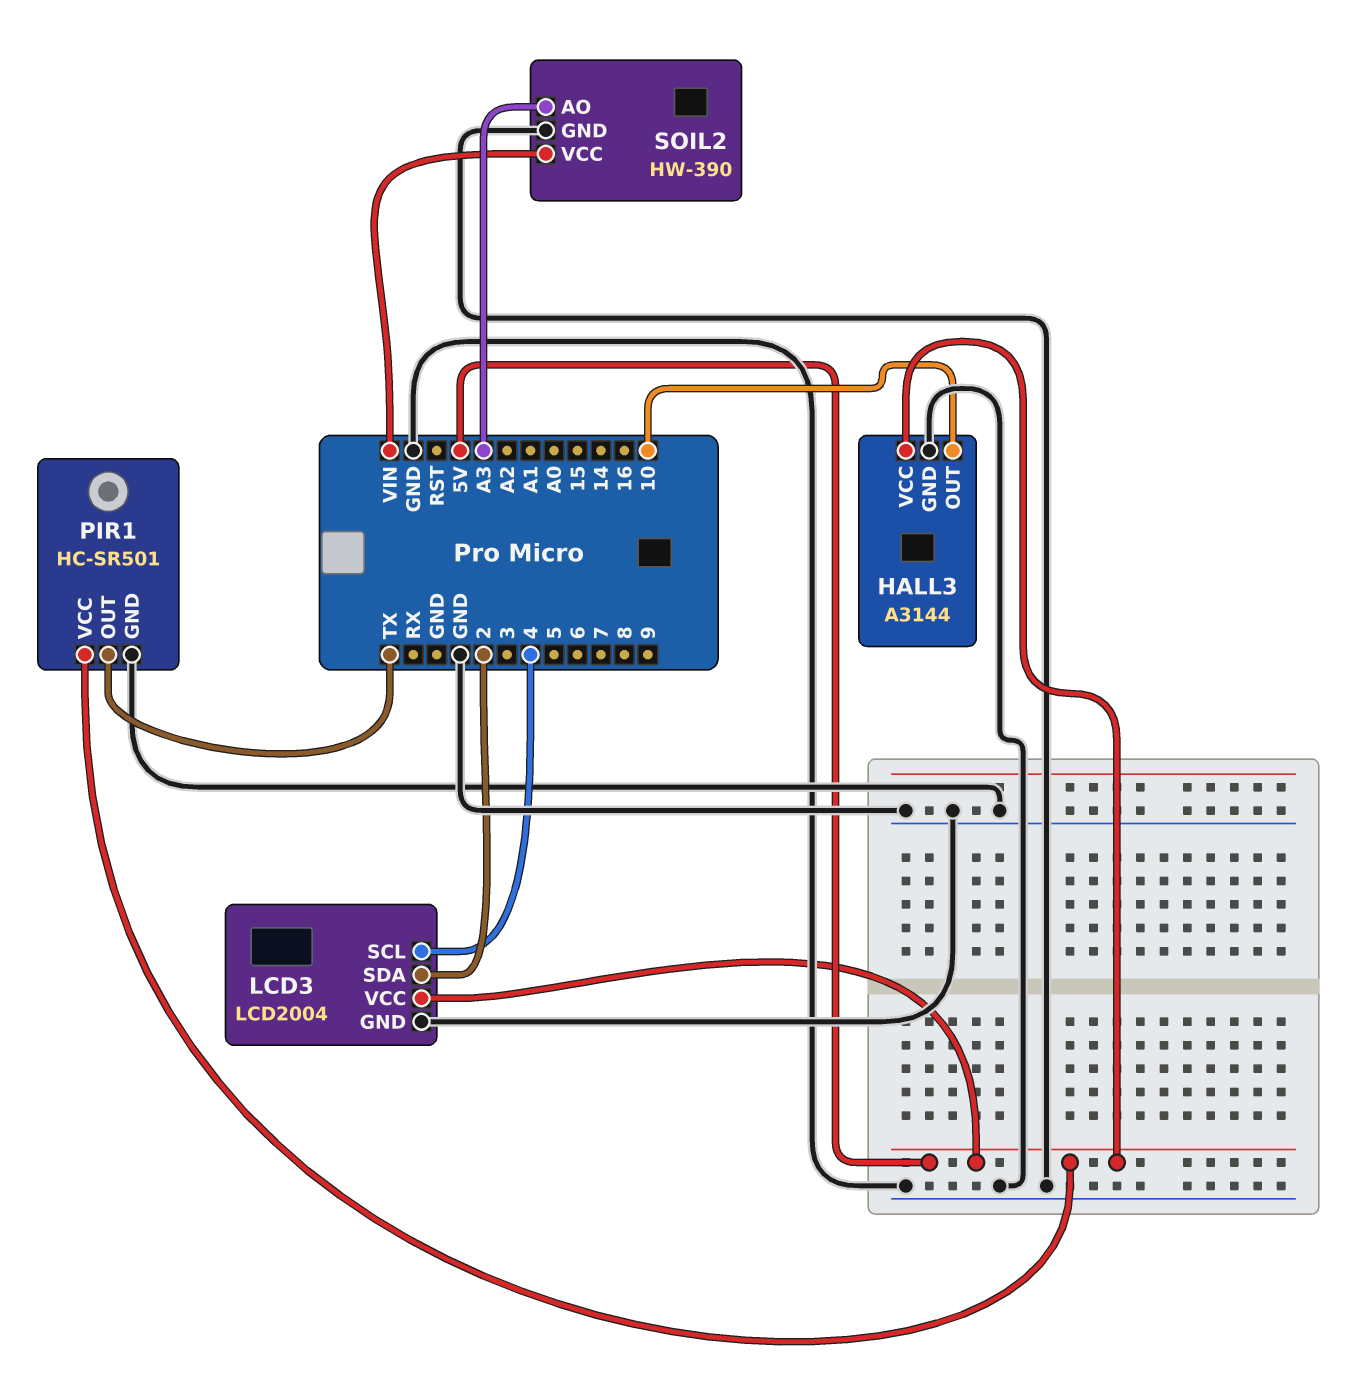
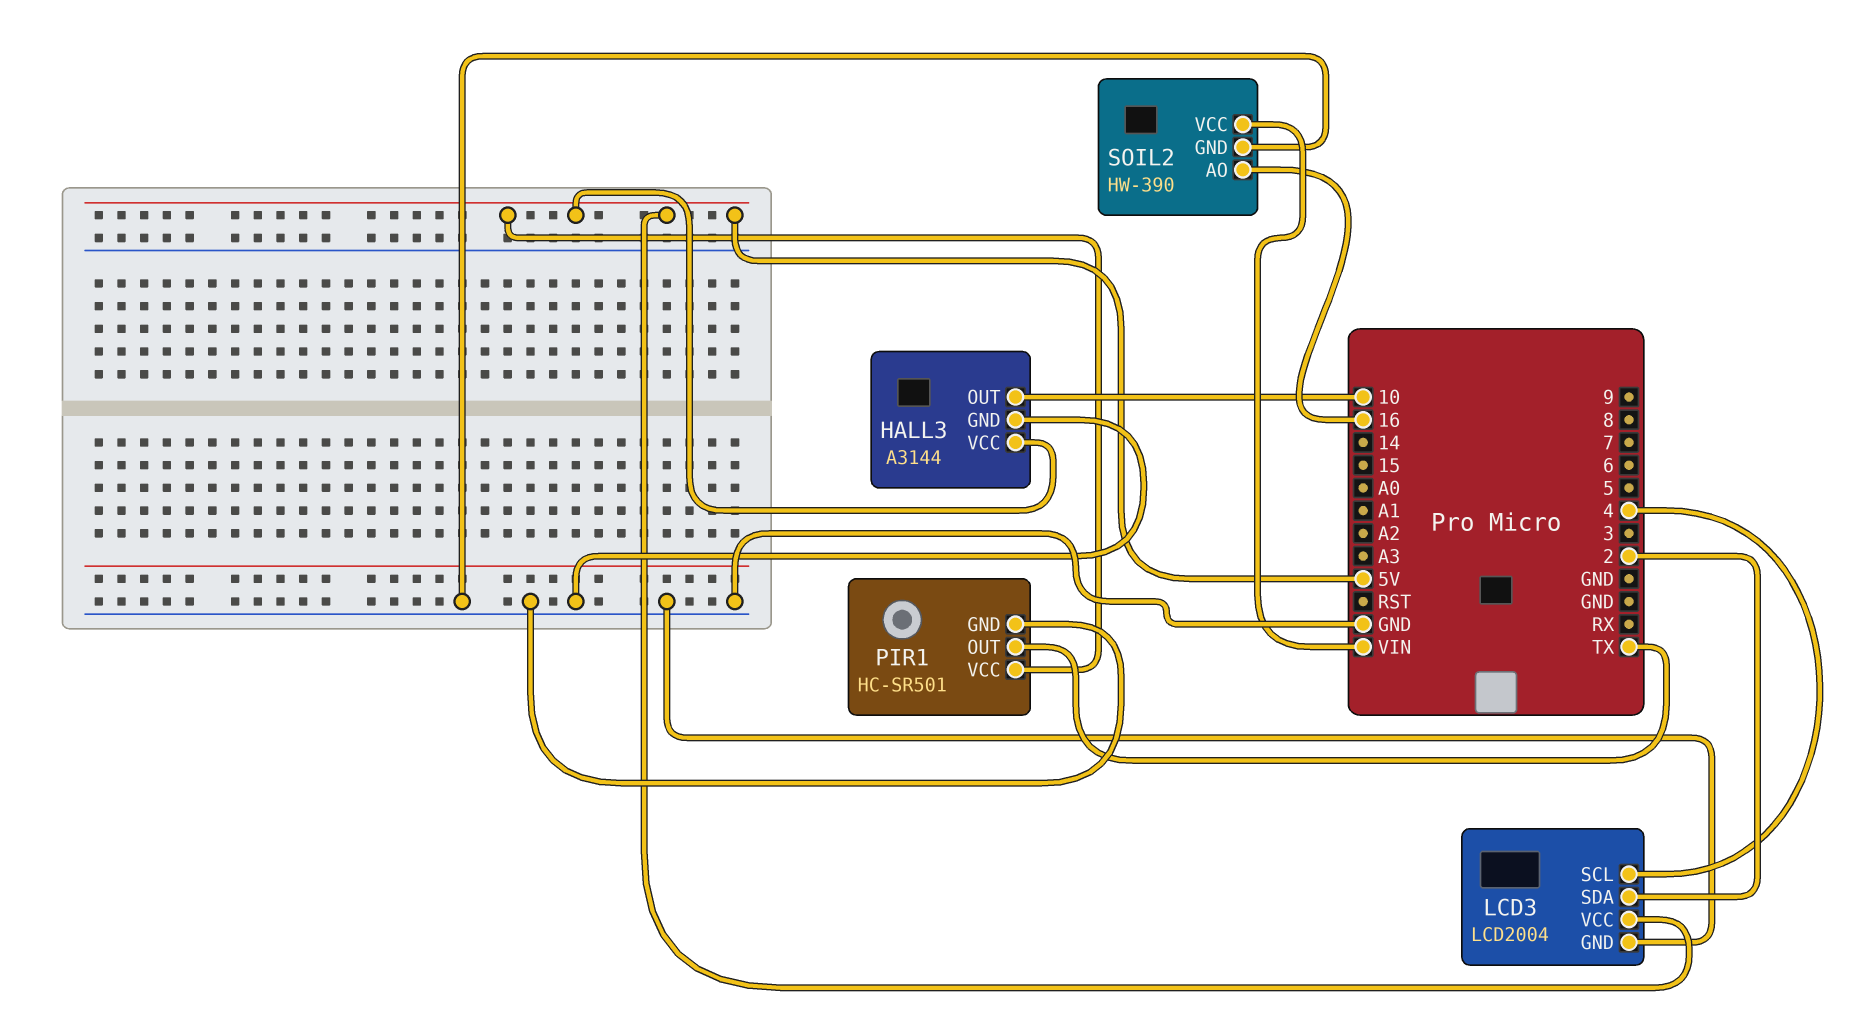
SOIL2 pin AO: A3 -> 16

